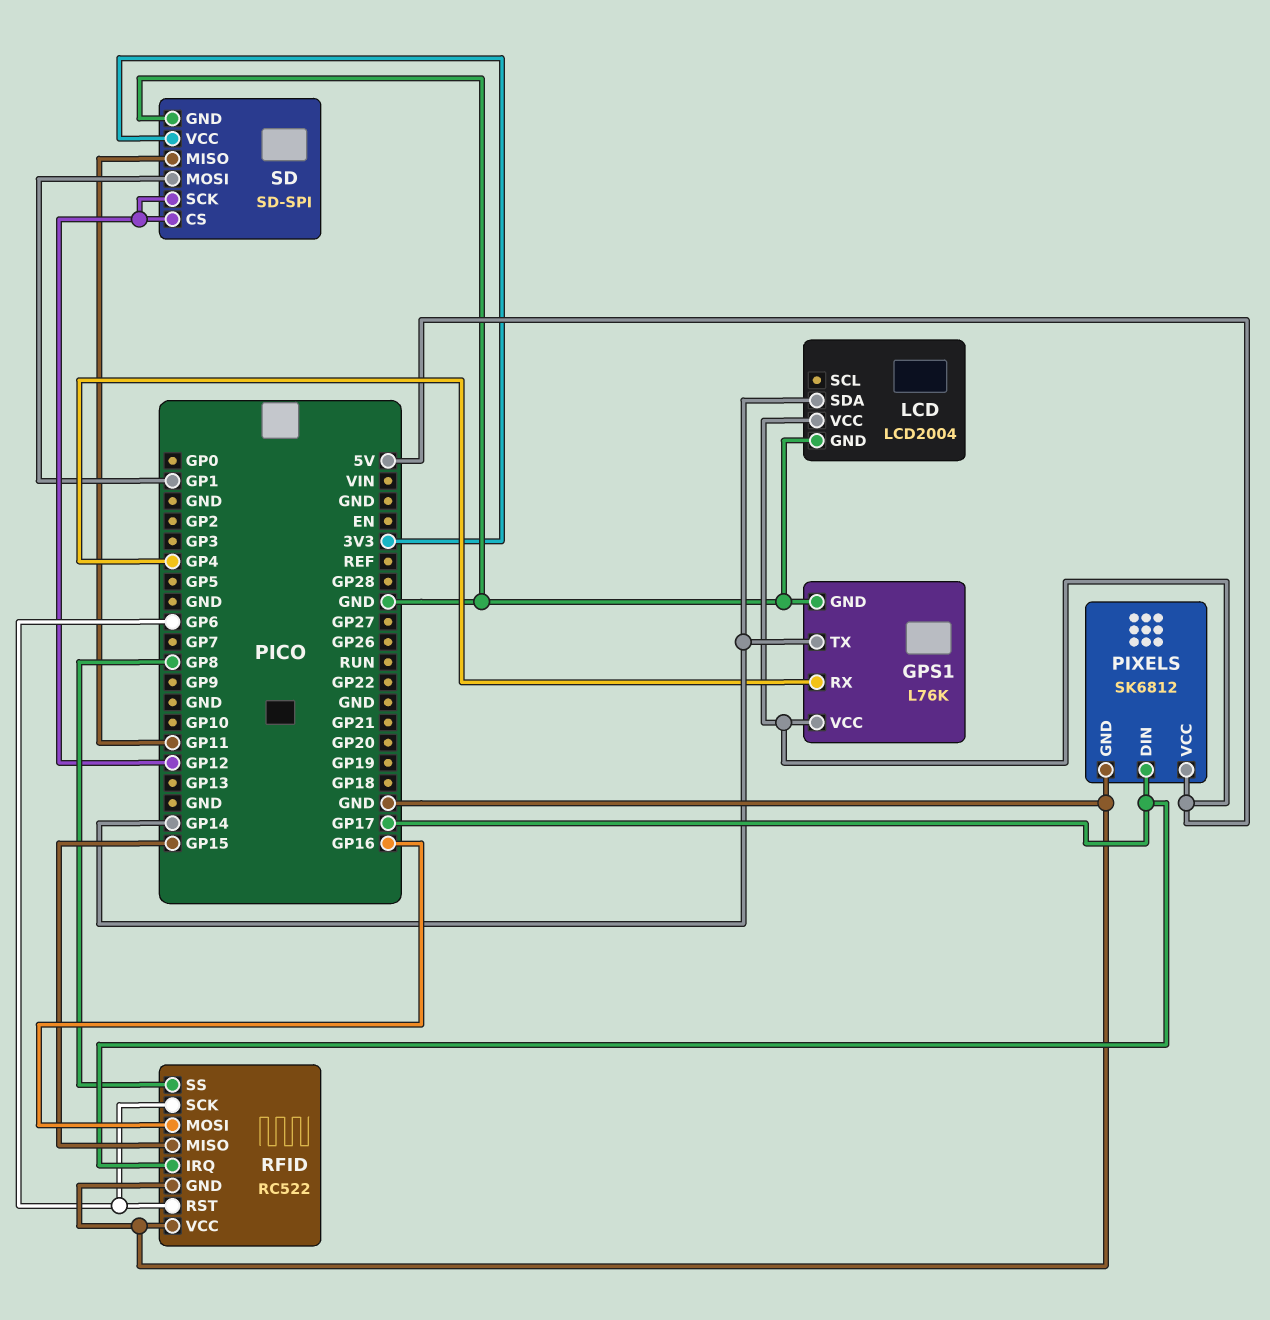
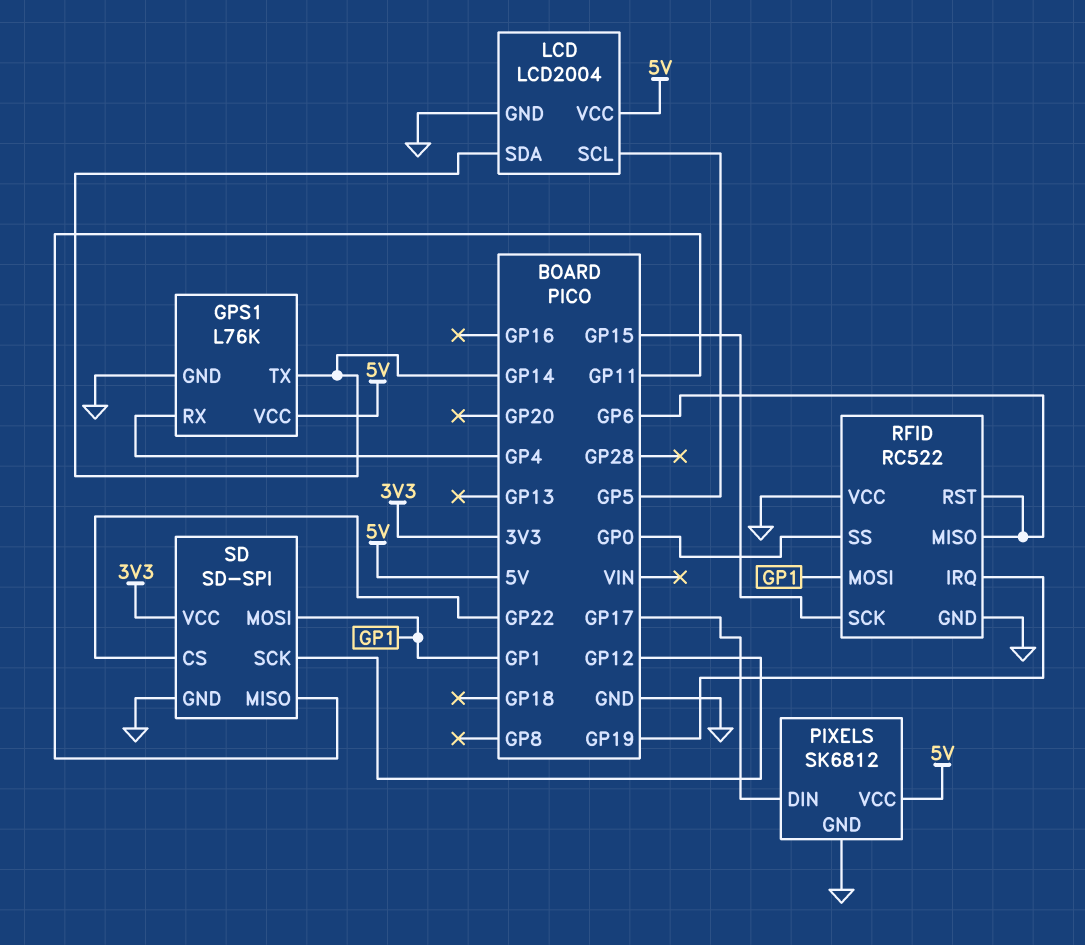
LCD pin SCL: none -> GP5
RFID pin IRQ: GP17 -> GP19
RFID pin MISO: GP15 -> GP6
RFID pin MOSI: GP16 -> GP1
RFID pin SCK: GP6 -> GP15
RFID pin SS: GP8 -> GP0
SD pin CS: GP12 -> GP22

